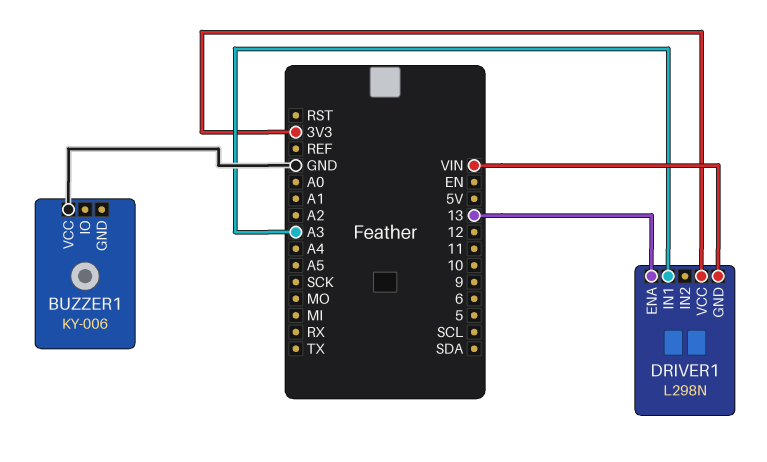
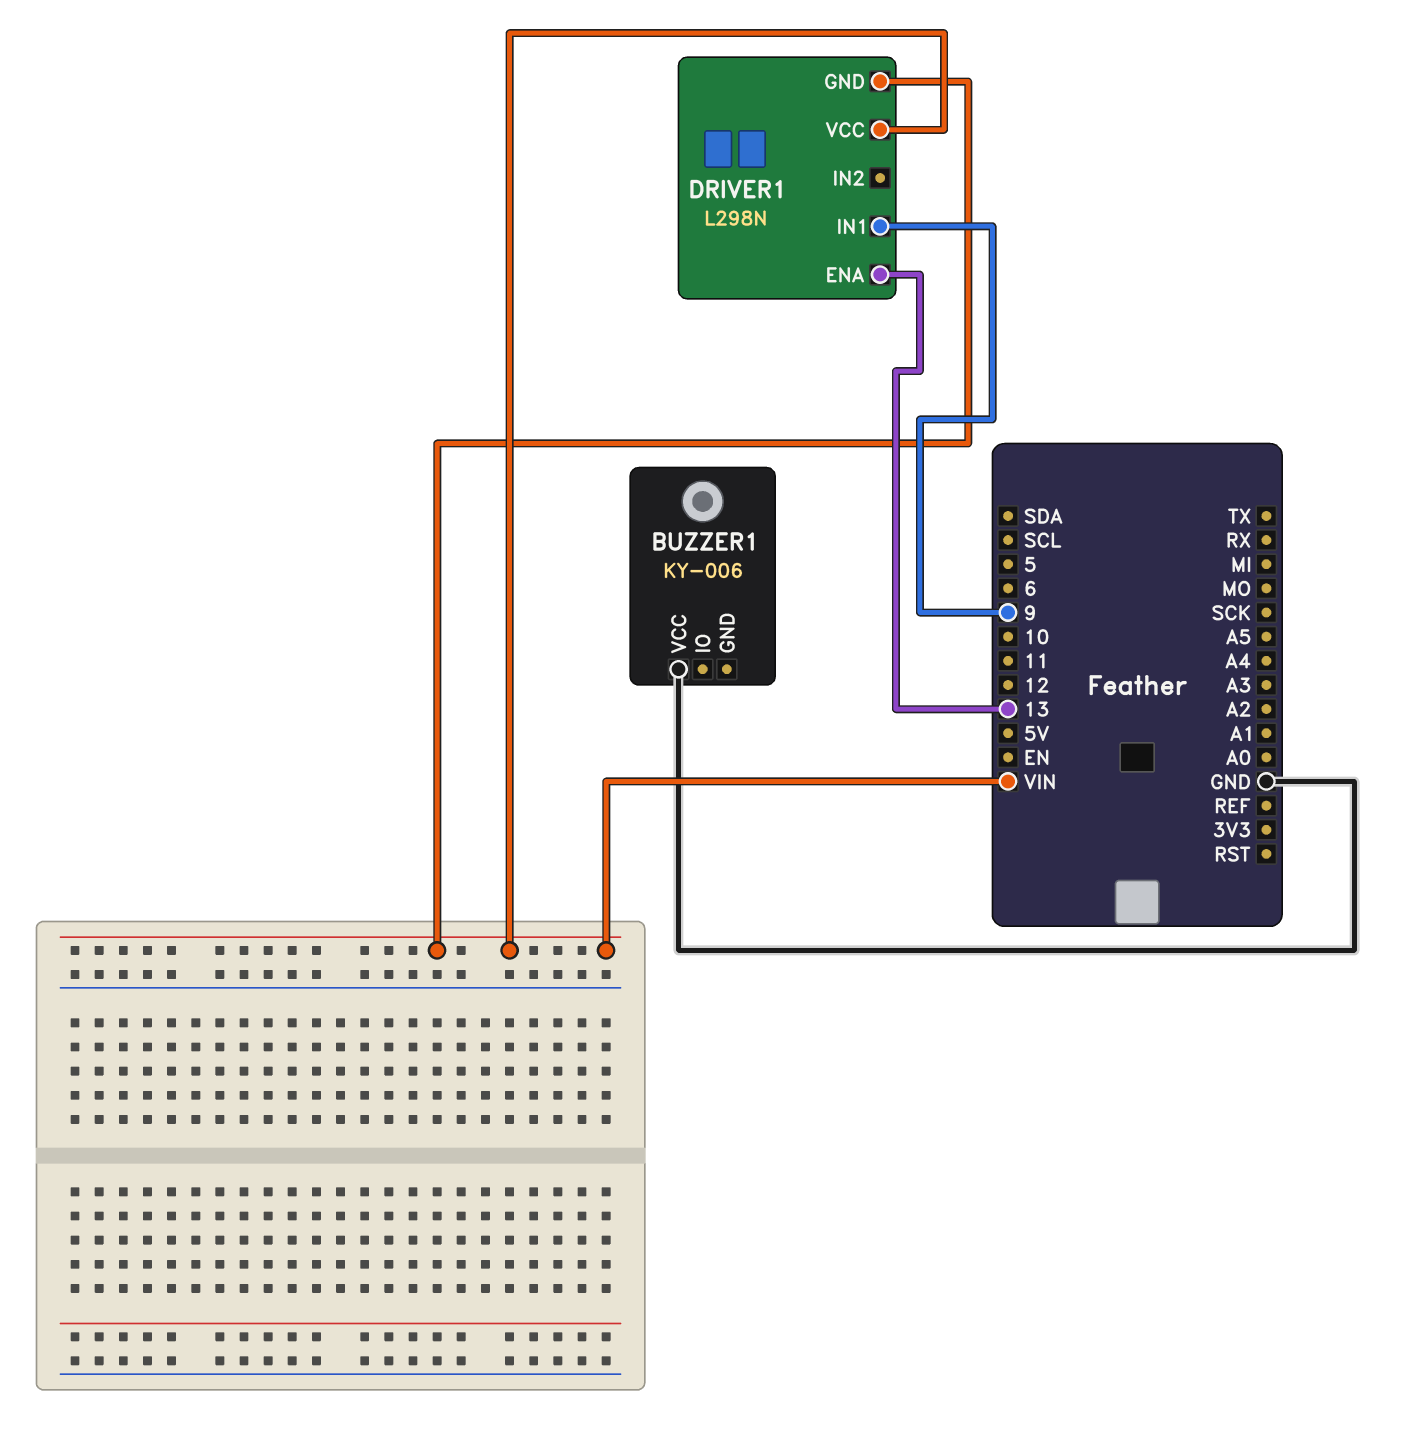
DRIVER1 pin IN1: A3 -> 9
DRIVER1 pin VCC: 3V3 -> VIN

